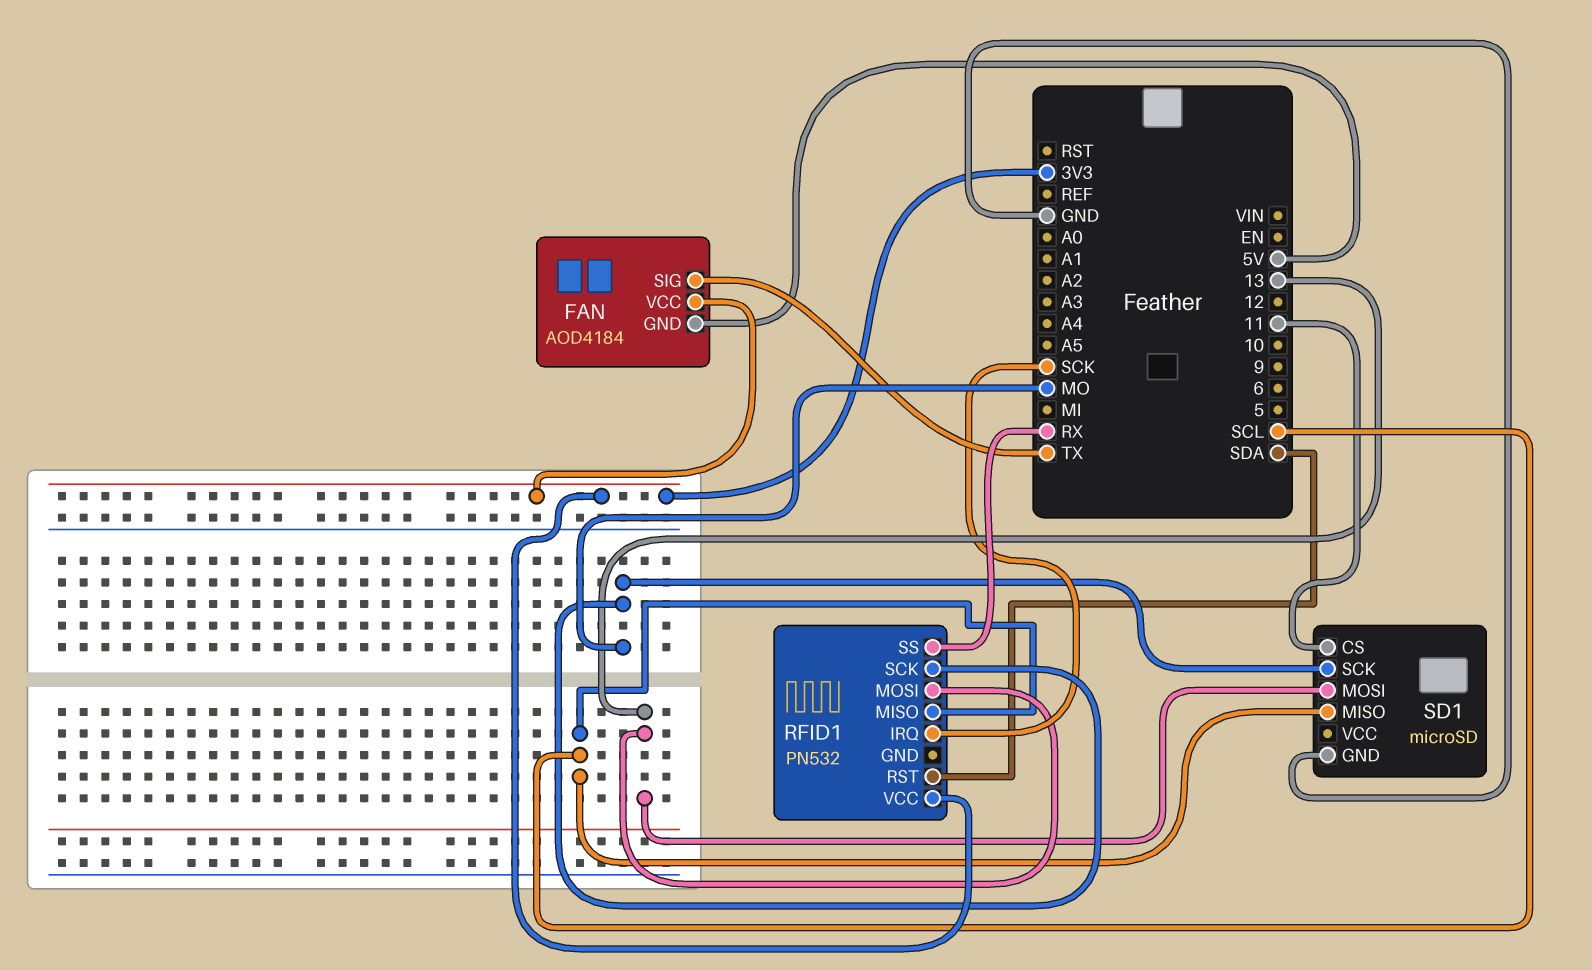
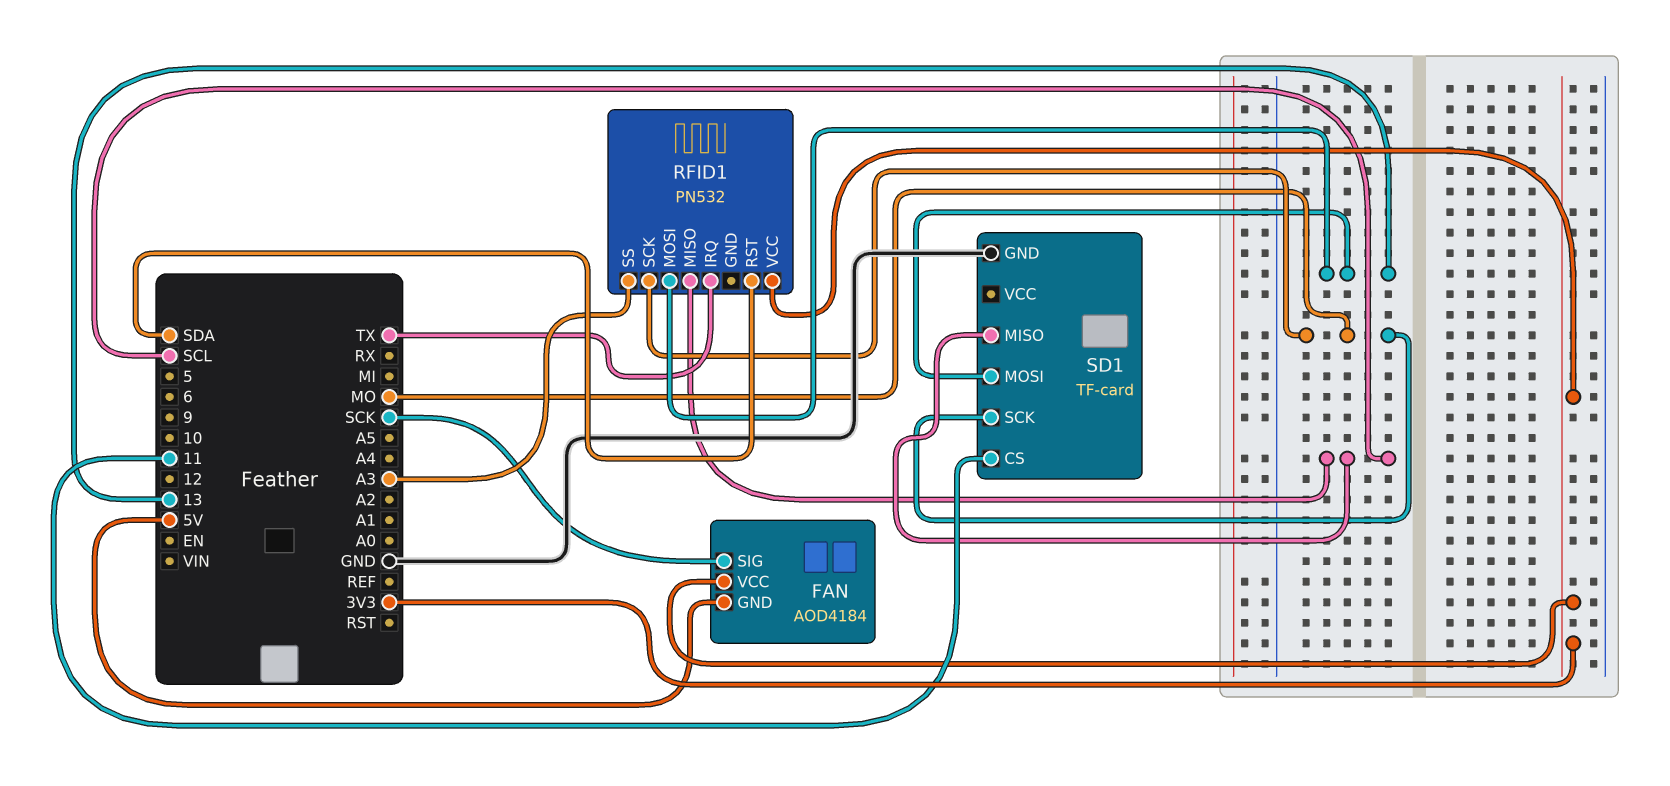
FAN pin SIG: TX -> SCK
RFID1 pin IRQ: SCK -> TX
RFID1 pin SS: RX -> A3
SD1: microSD -> TF-card

